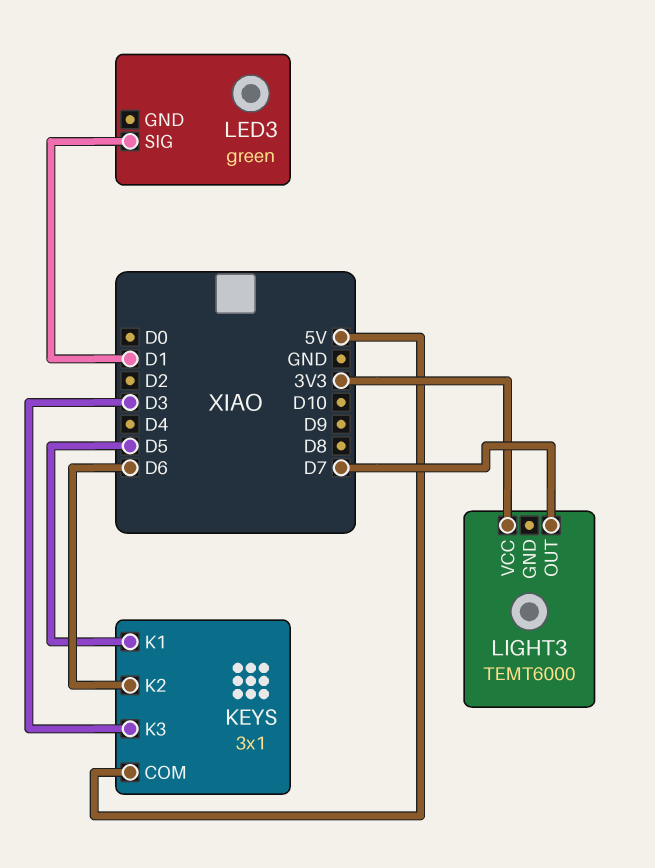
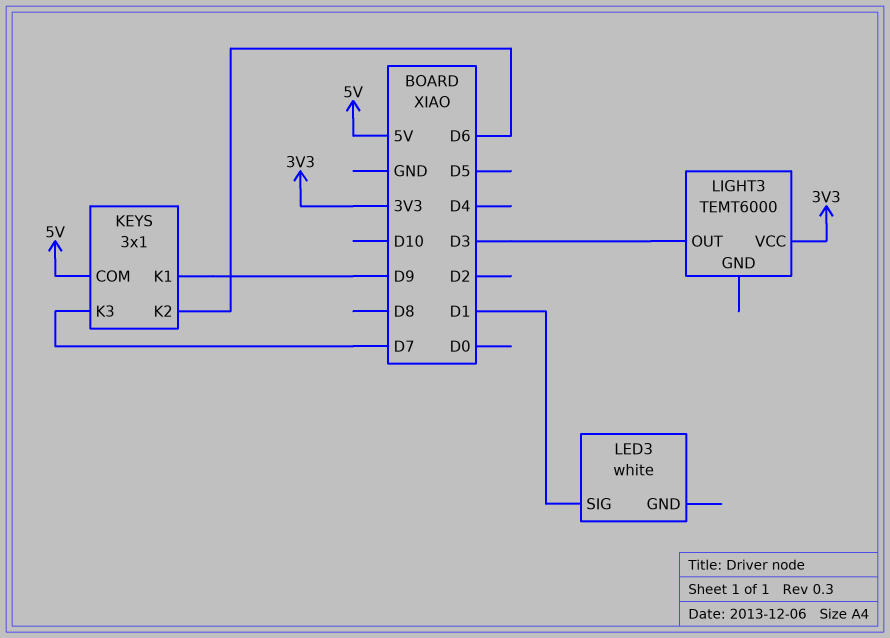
KEYS pin K1: D5 -> D9
KEYS pin K3: D3 -> D7
LED3: green -> white
LIGHT3 pin OUT: D7 -> D3

